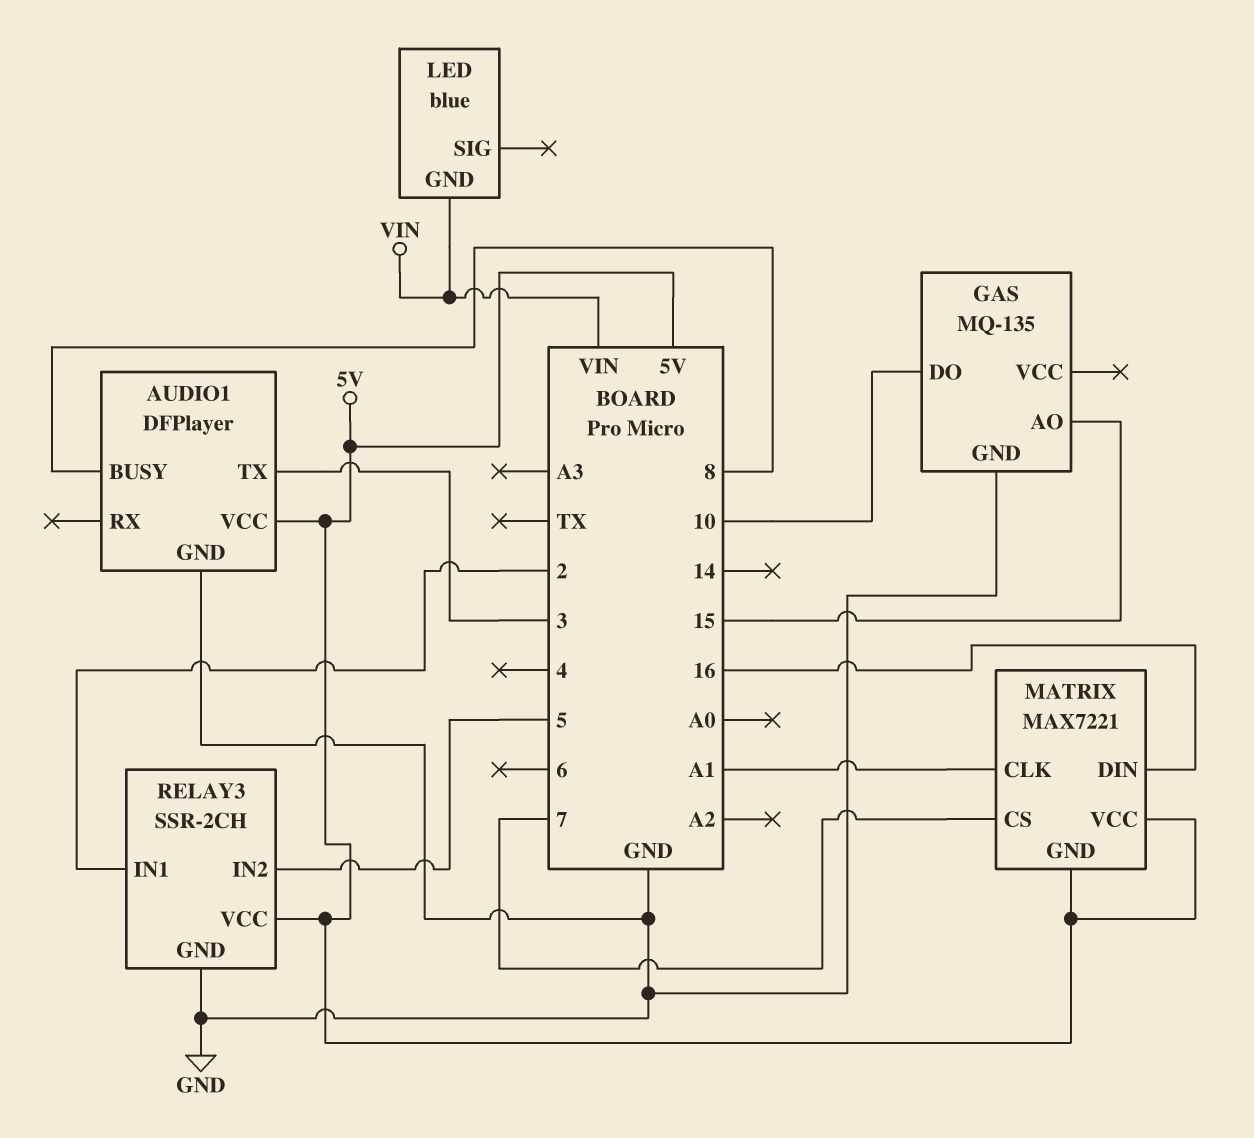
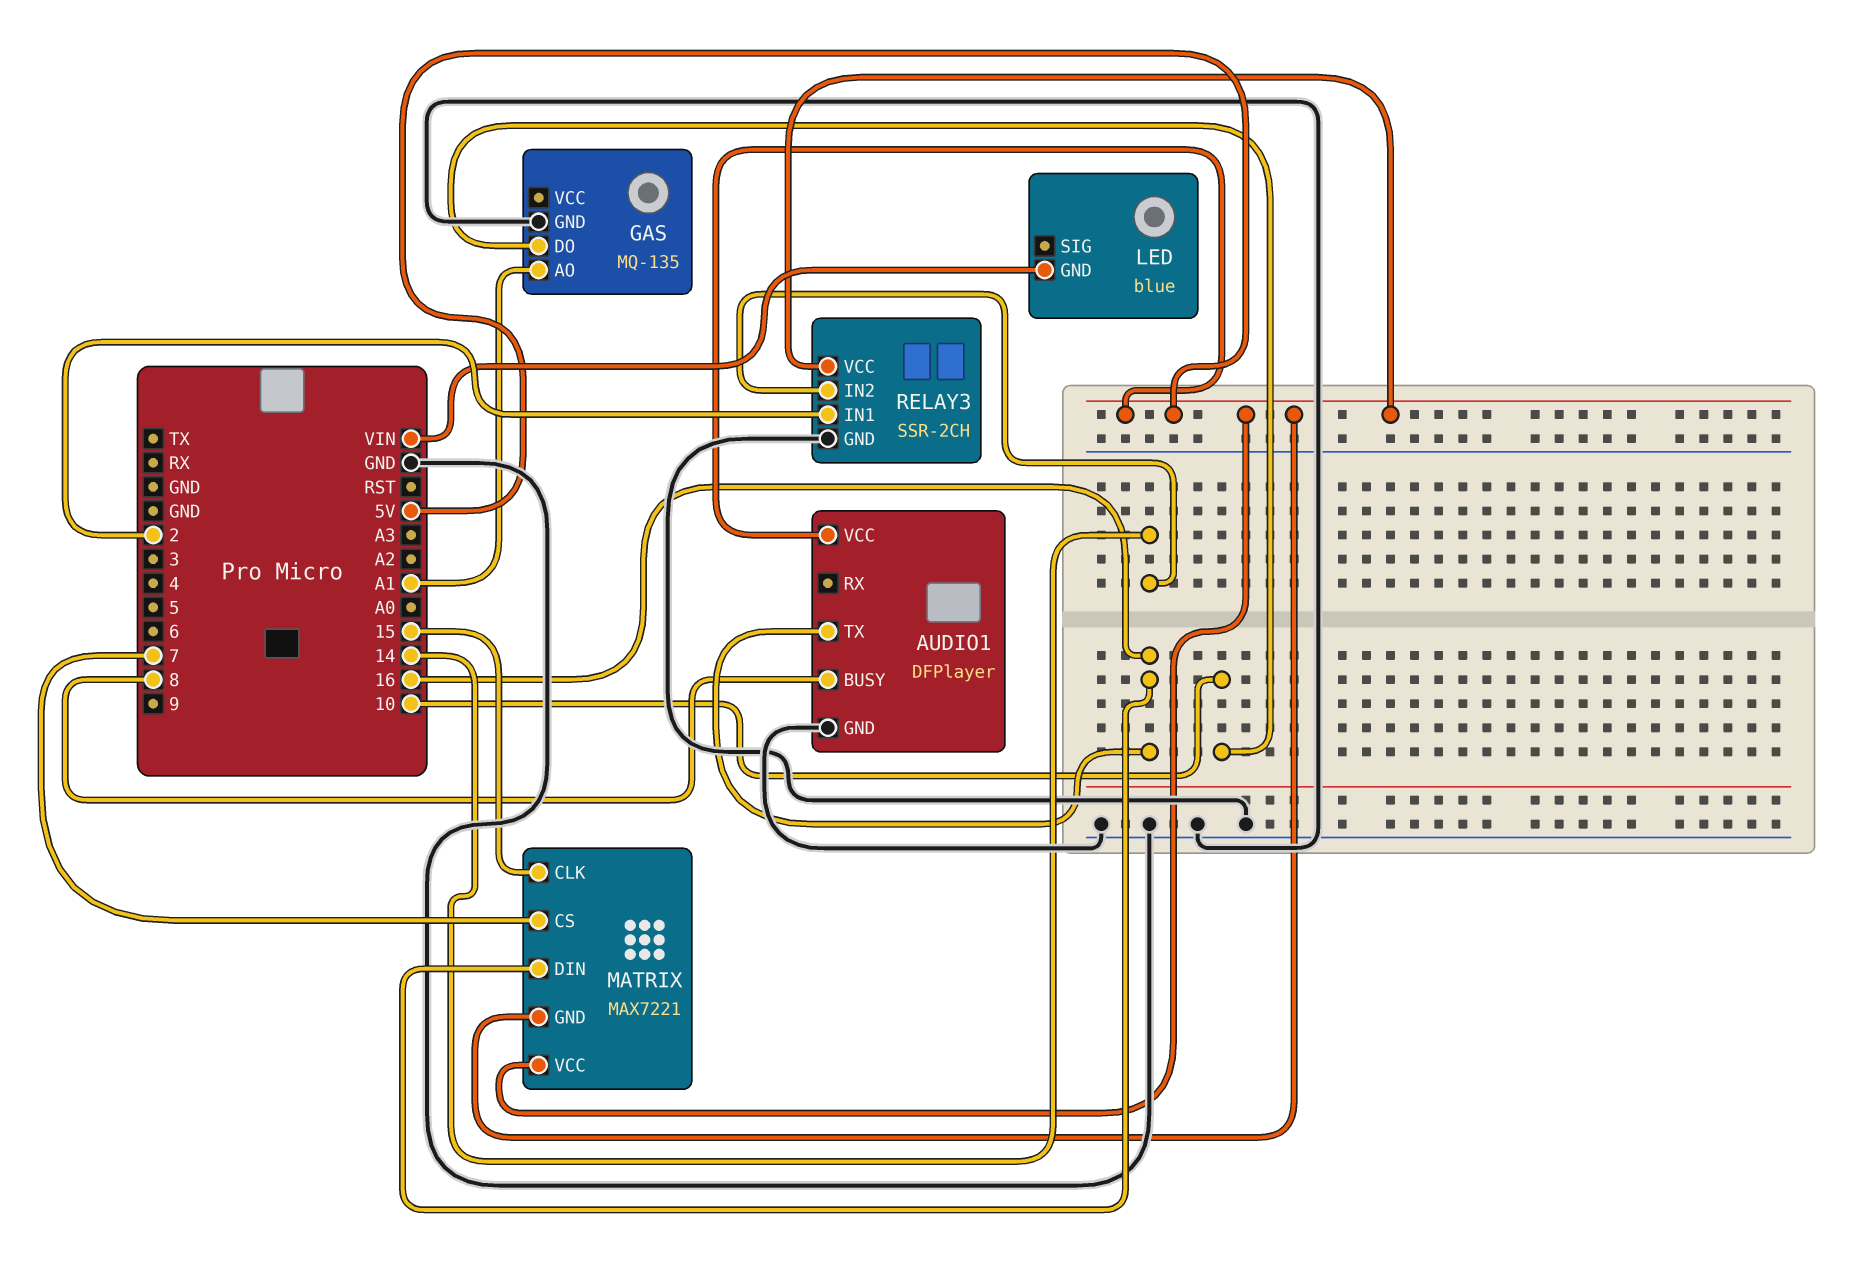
AUDIO1 pin TX: 3 -> 16
GAS pin AO: 15 -> A1
MATRIX pin CLK: A1 -> 15
RELAY3 pin IN2: 5 -> 14

